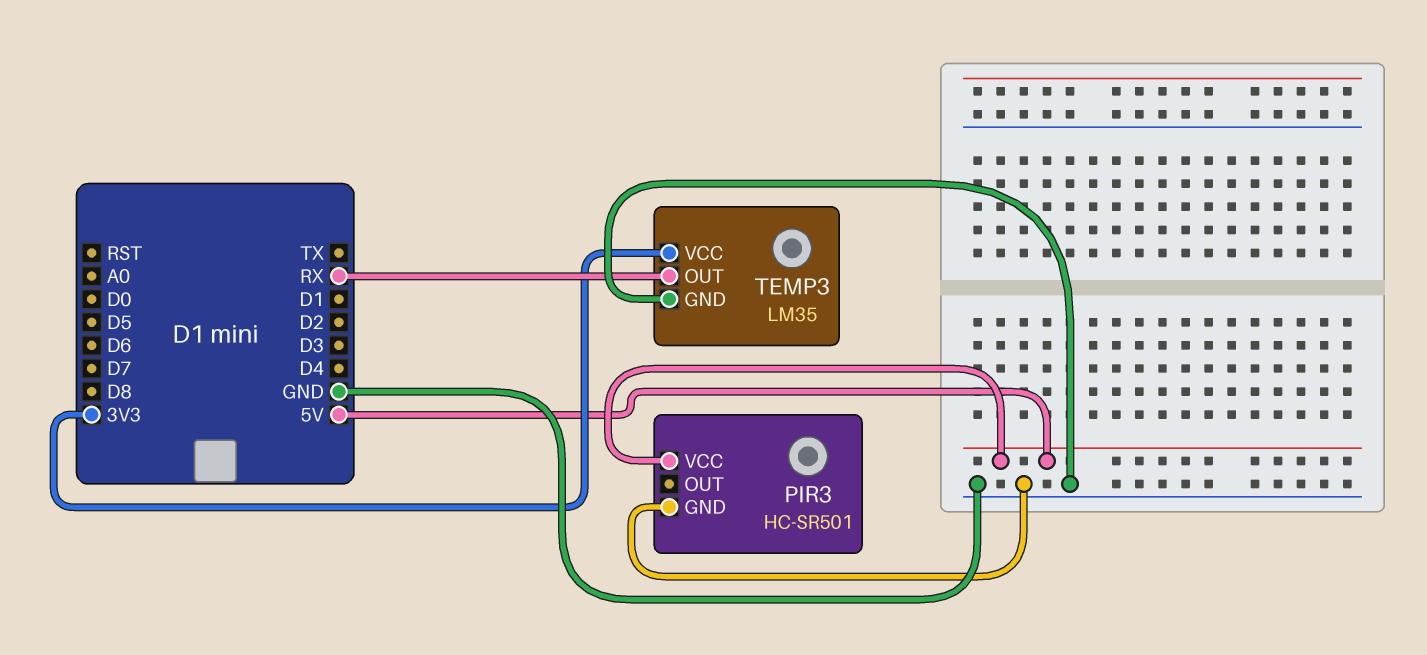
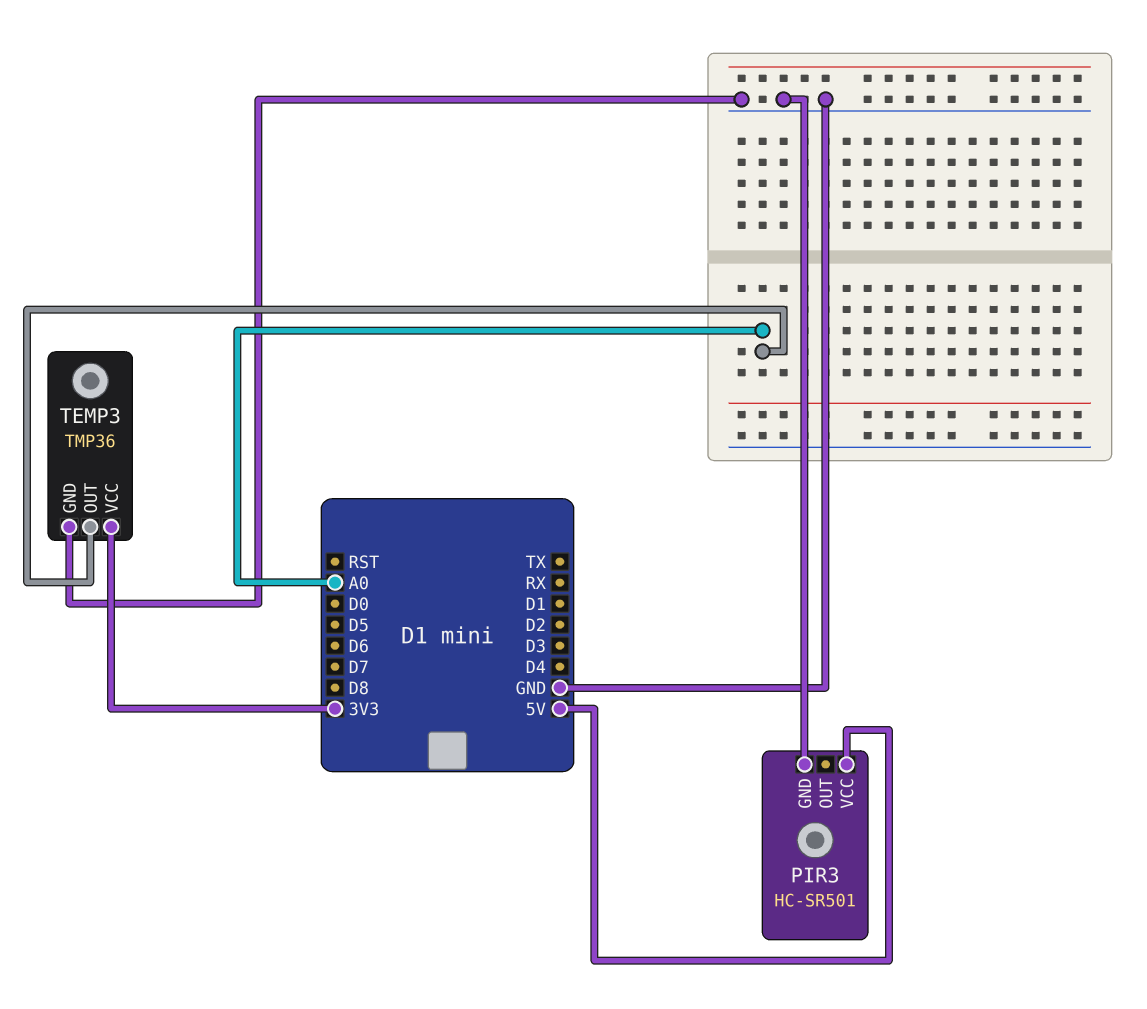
TEMP3: LM35 -> TMP36
TEMP3 pin OUT: RX -> A0

